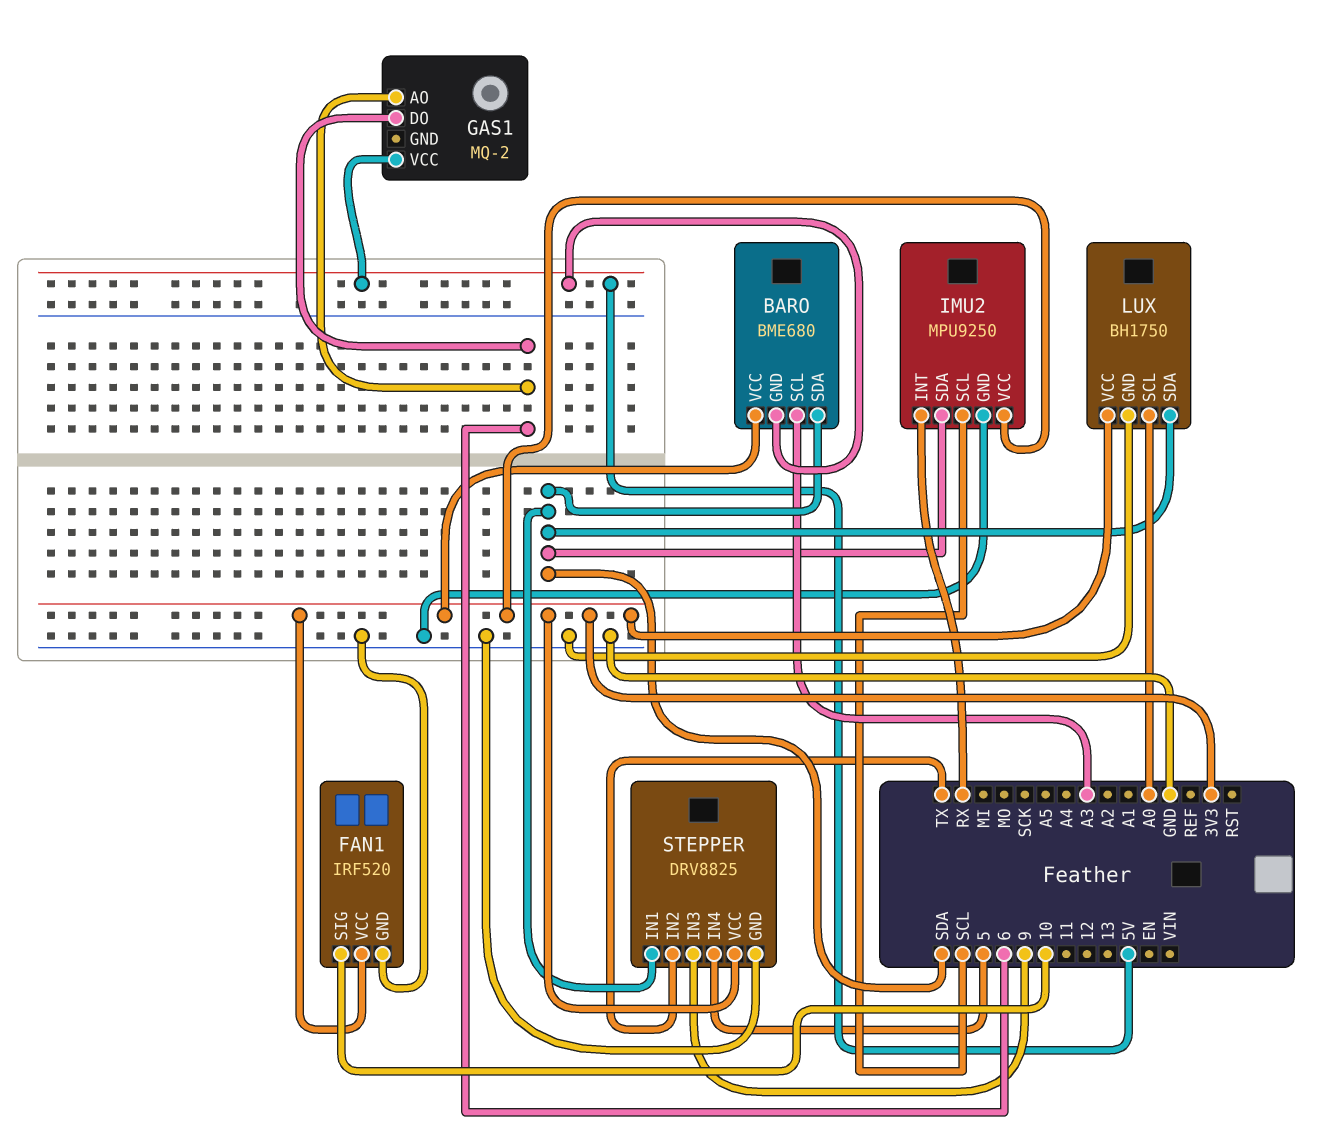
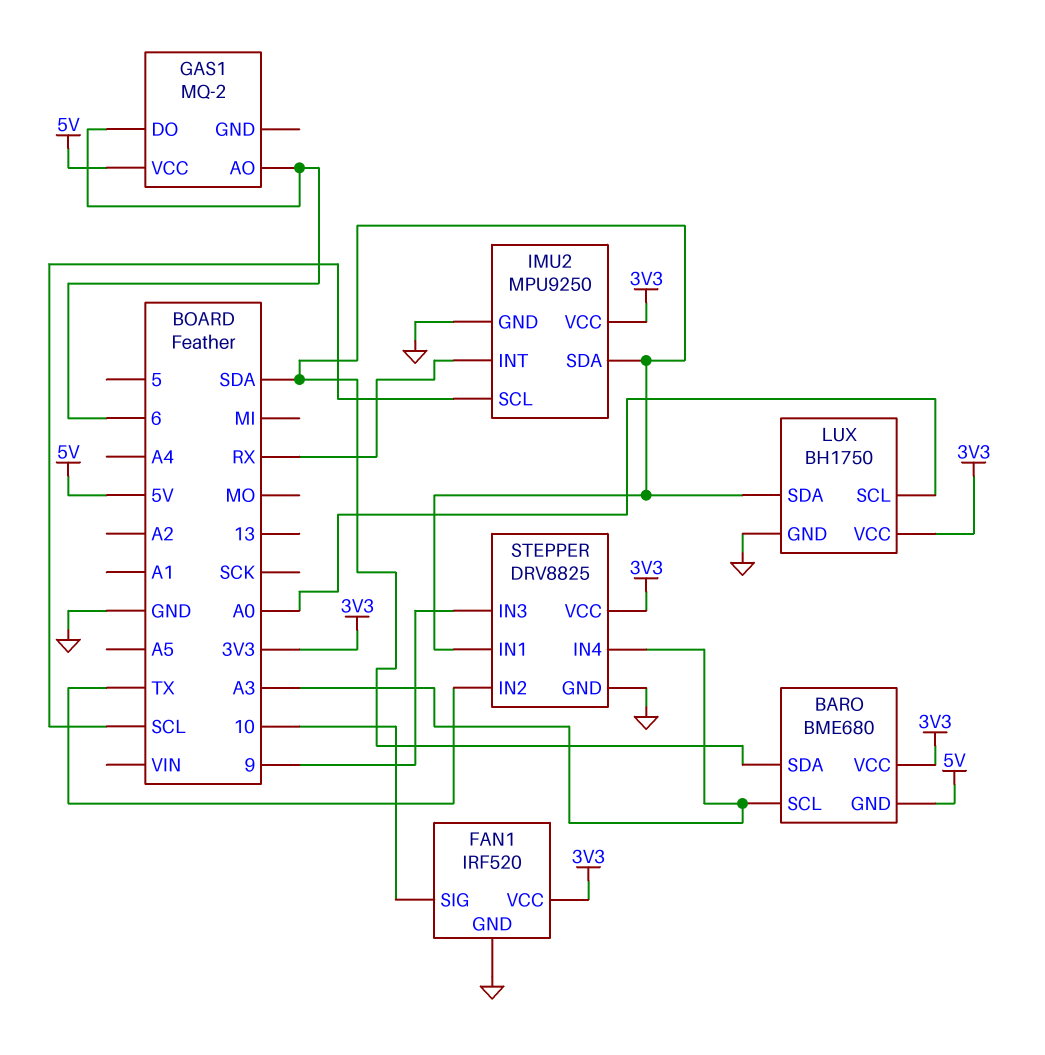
STEPPER pin IN4: 5 -> A3

